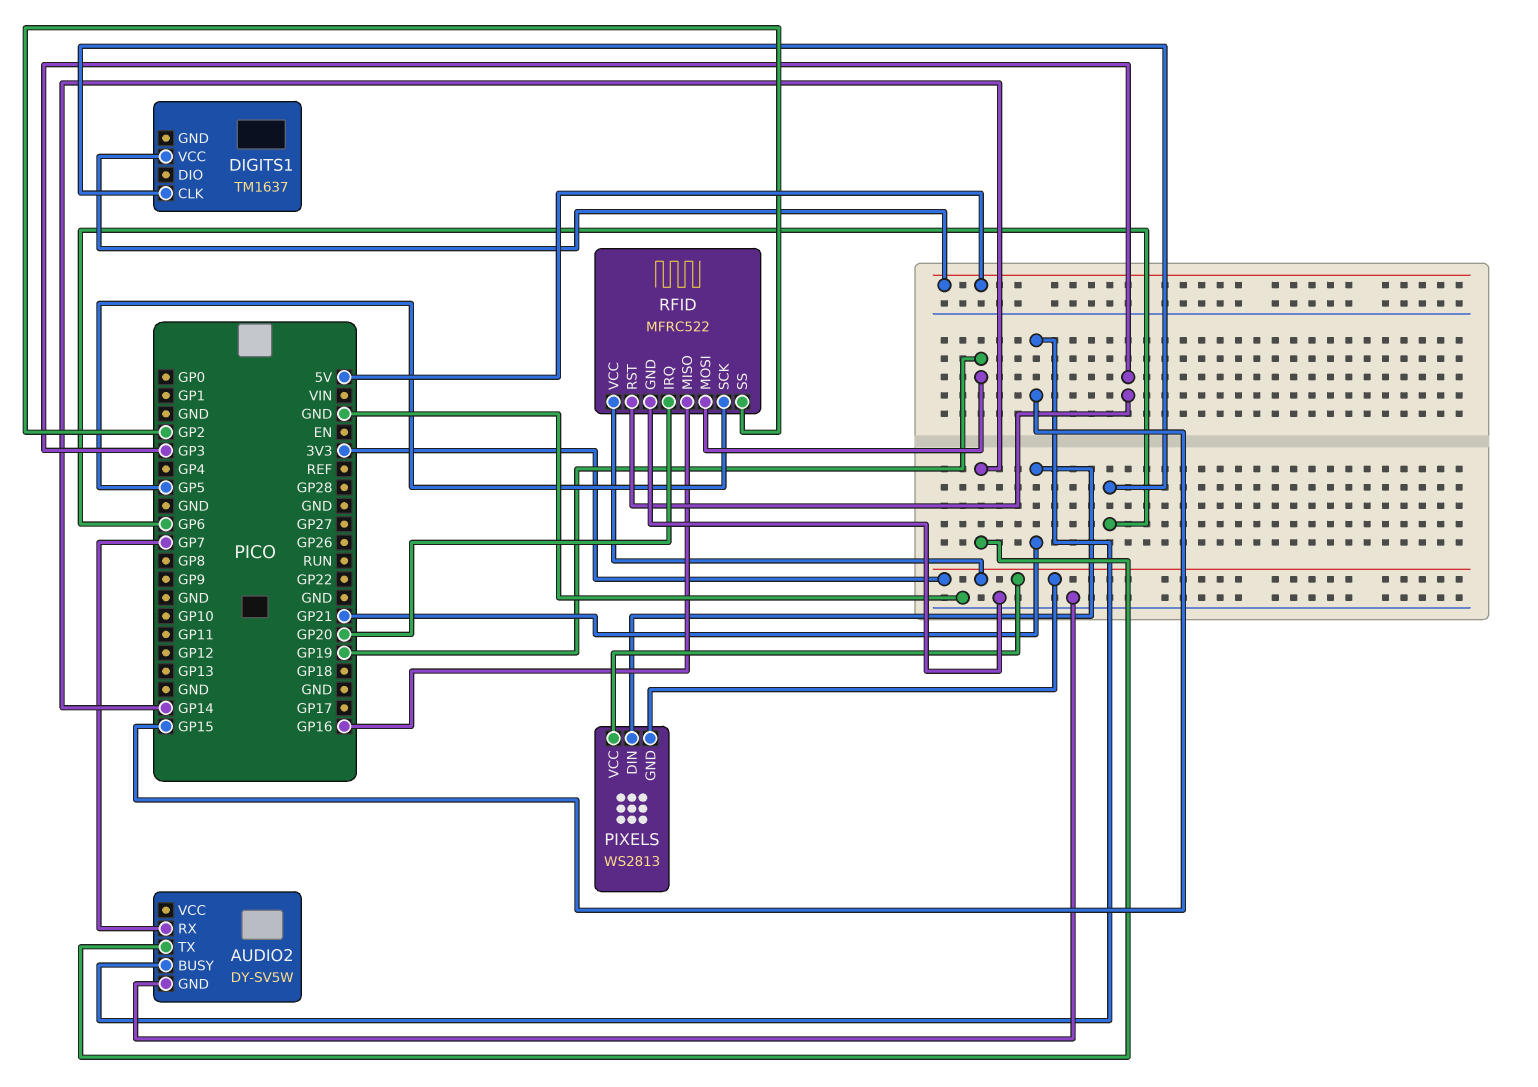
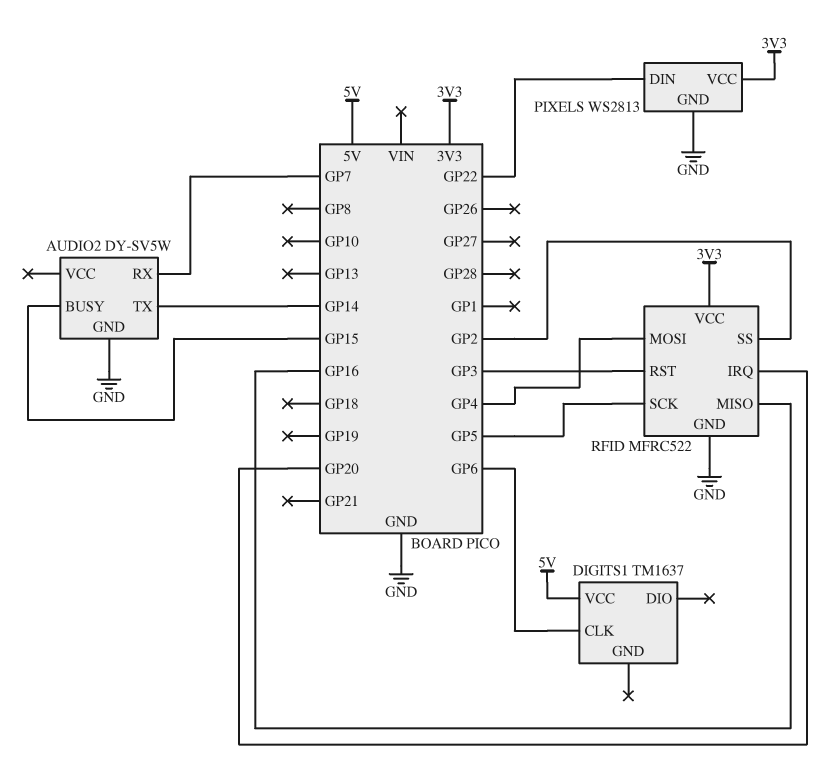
PIXELS pin DIN: GP21 -> GP22
PIXELS pin GND: 3V3 -> GND
RFID pin MOSI: GP19 -> GP4

